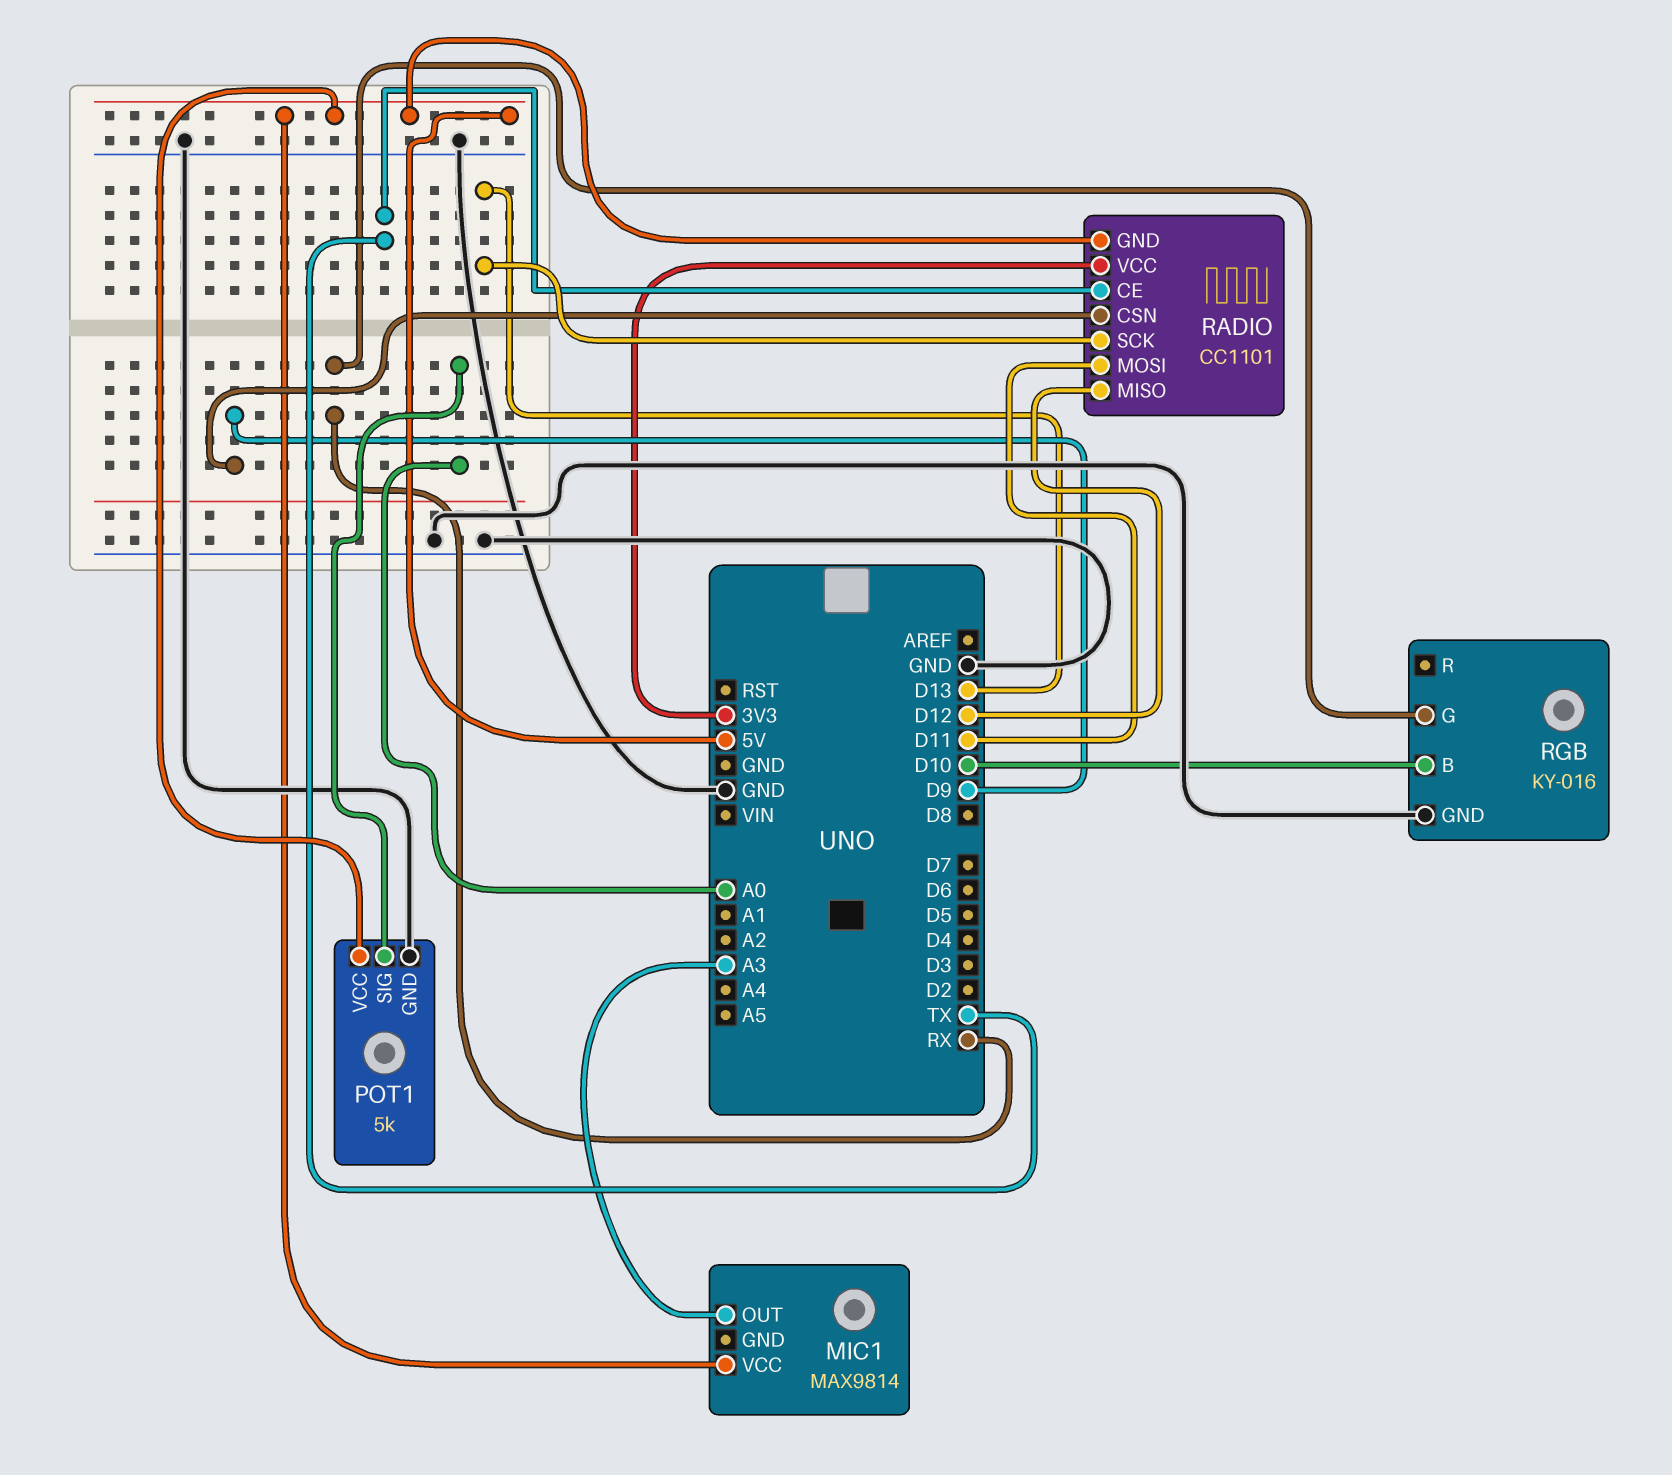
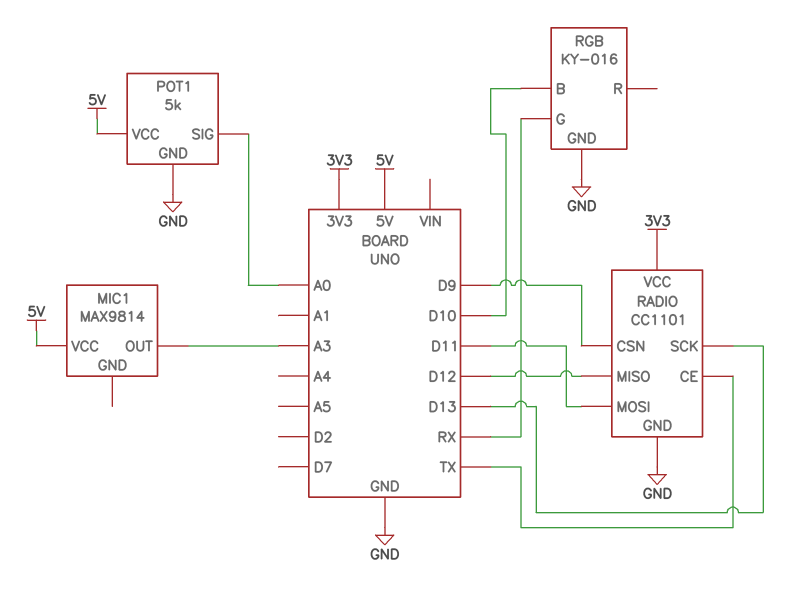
RADIO pin GND: 5V -> GND

